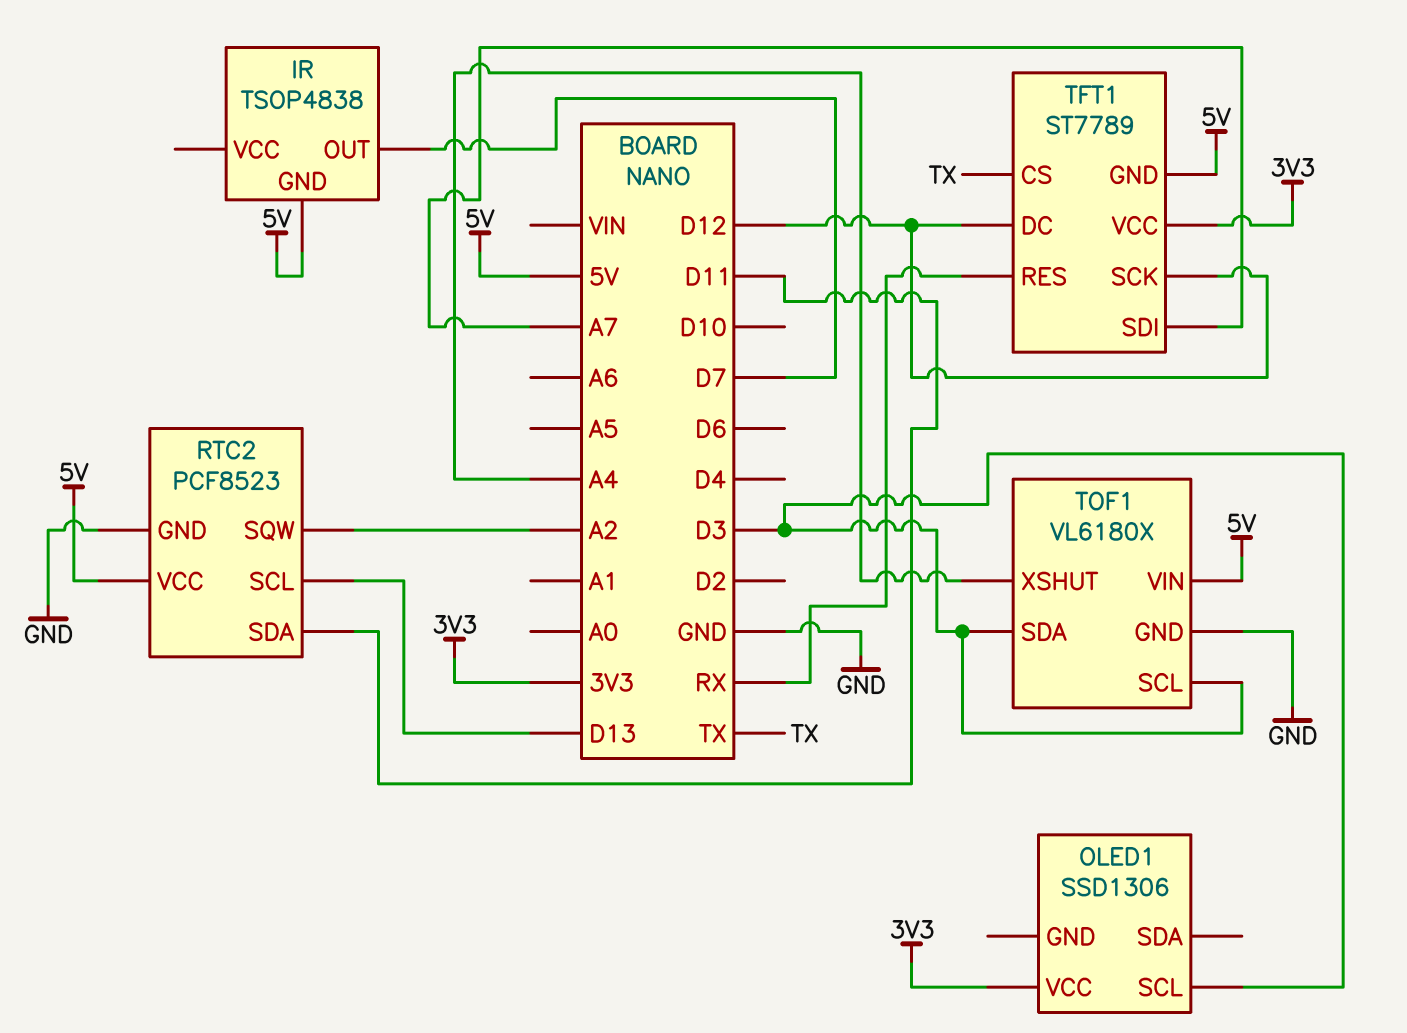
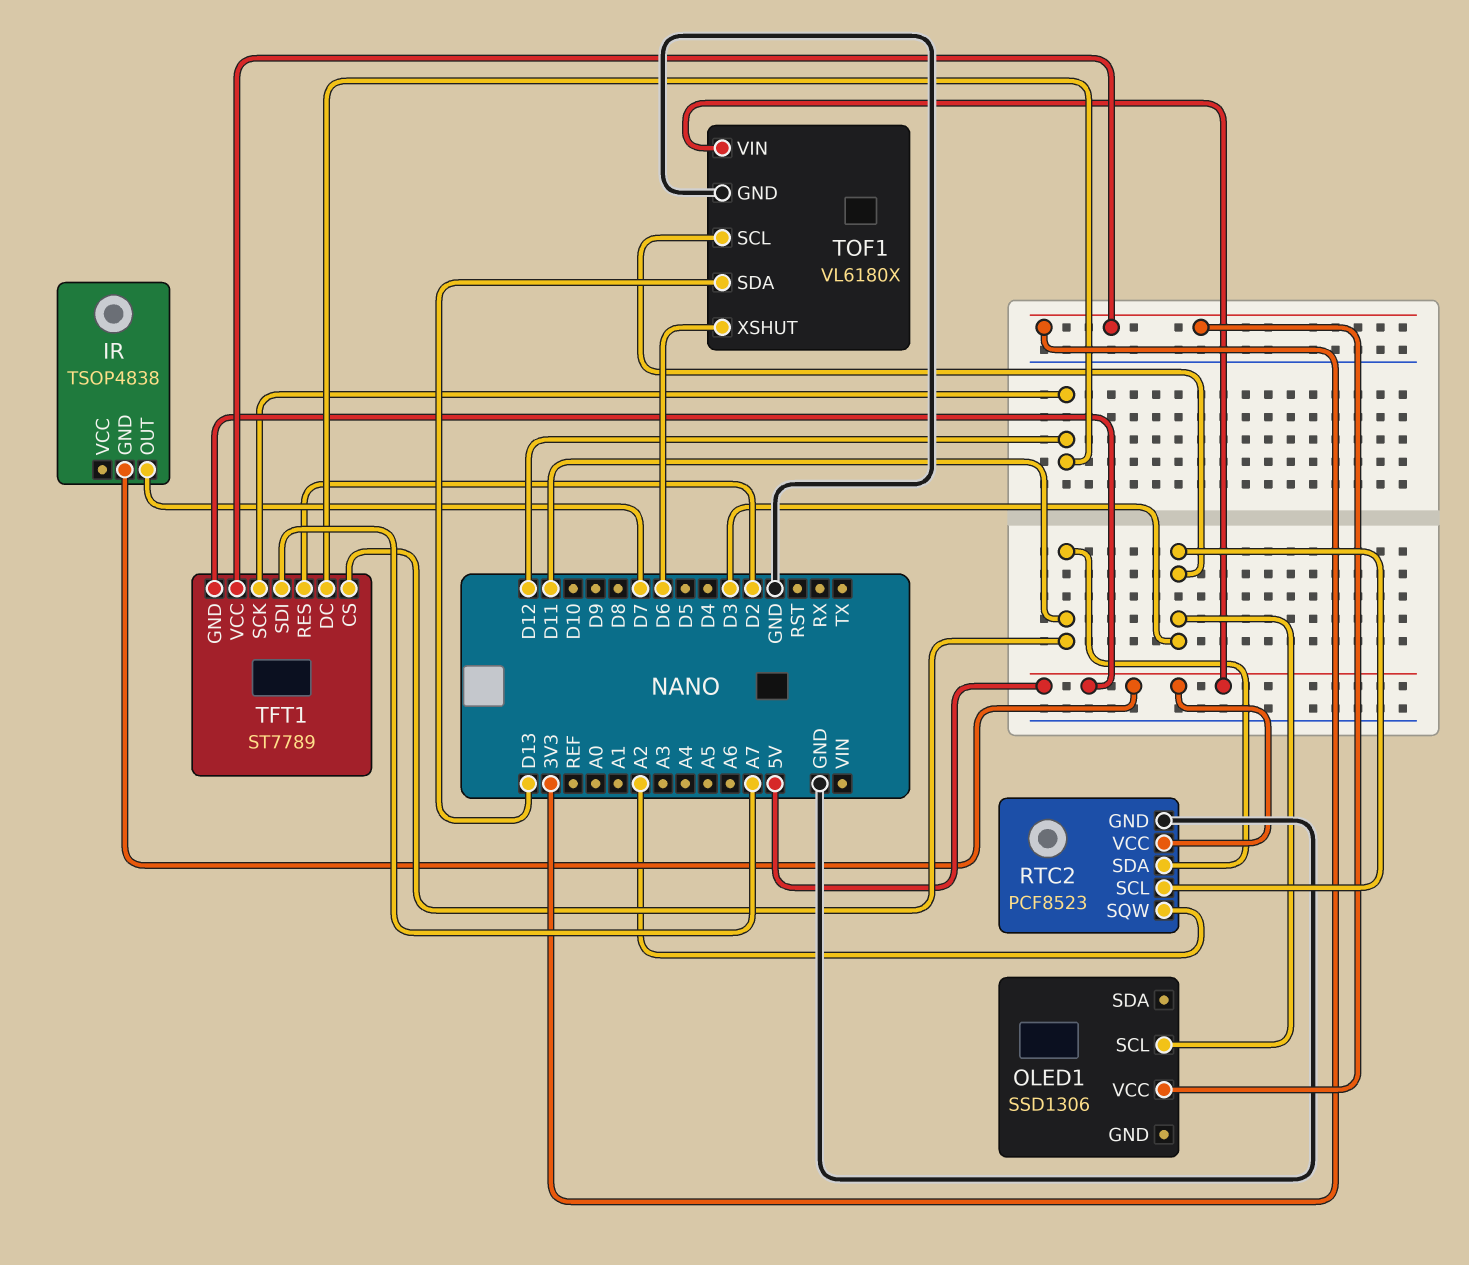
RTC2 pin SCL: D13 -> D3
TFT1 pin CS: TX -> D11
TFT1 pin RES: RX -> D2
TOF1 pin SDA: D3 -> D13
TOF1 pin XSHUT: A4 -> D6

